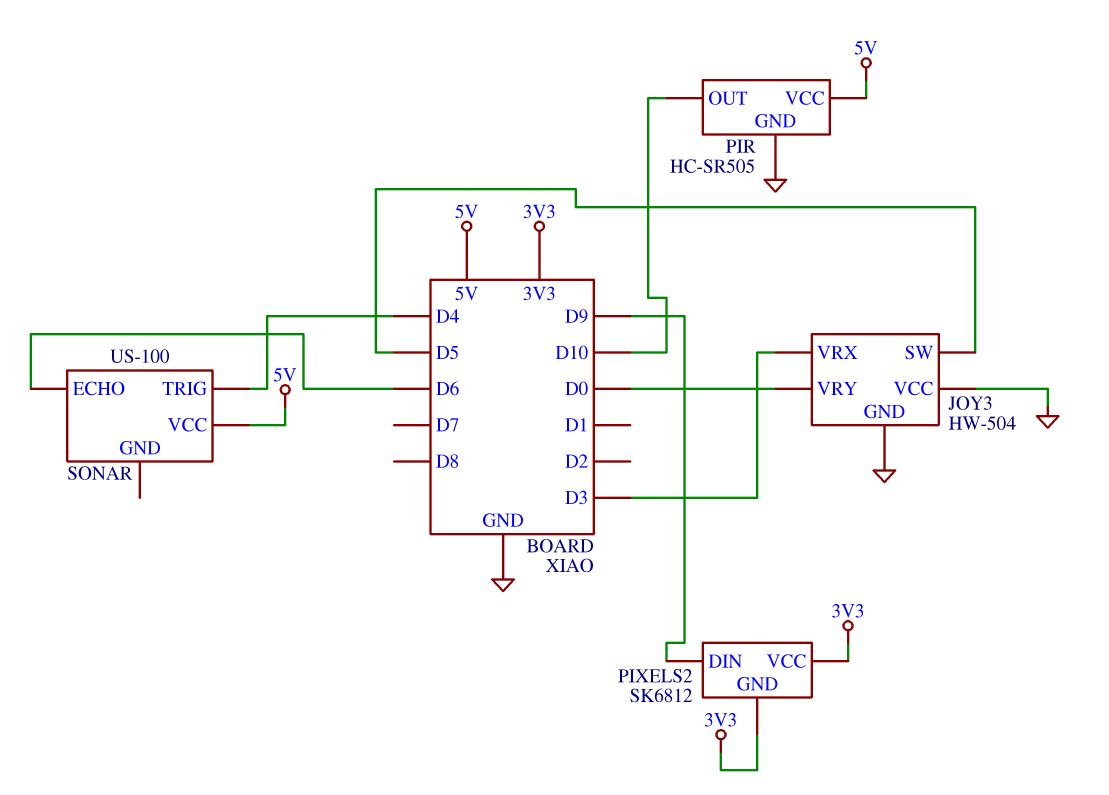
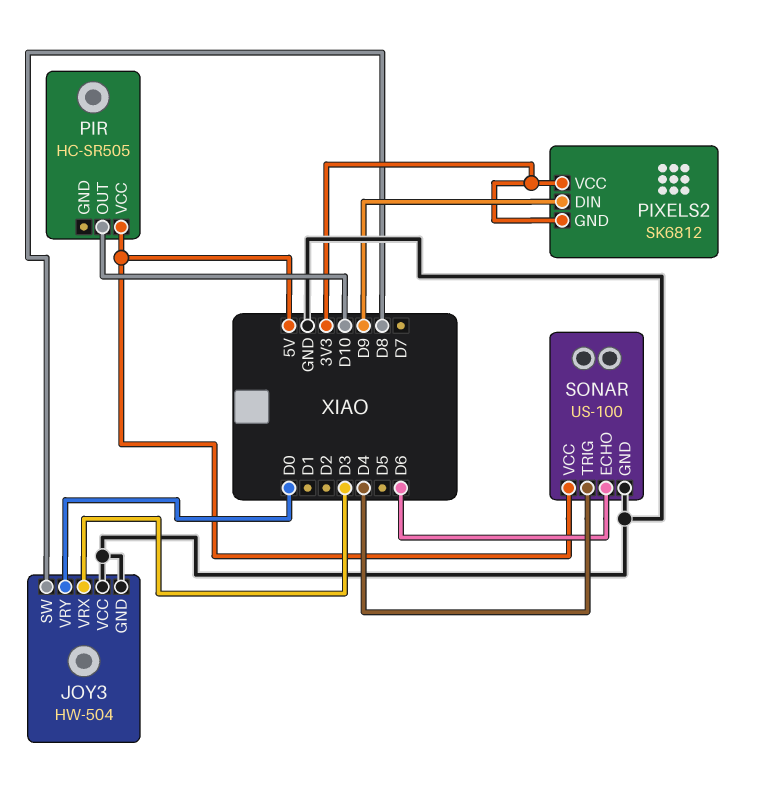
JOY3 pin SW: D5 -> D8
PIR pin GND: GND -> none
SONAR pin GND: none -> GND

